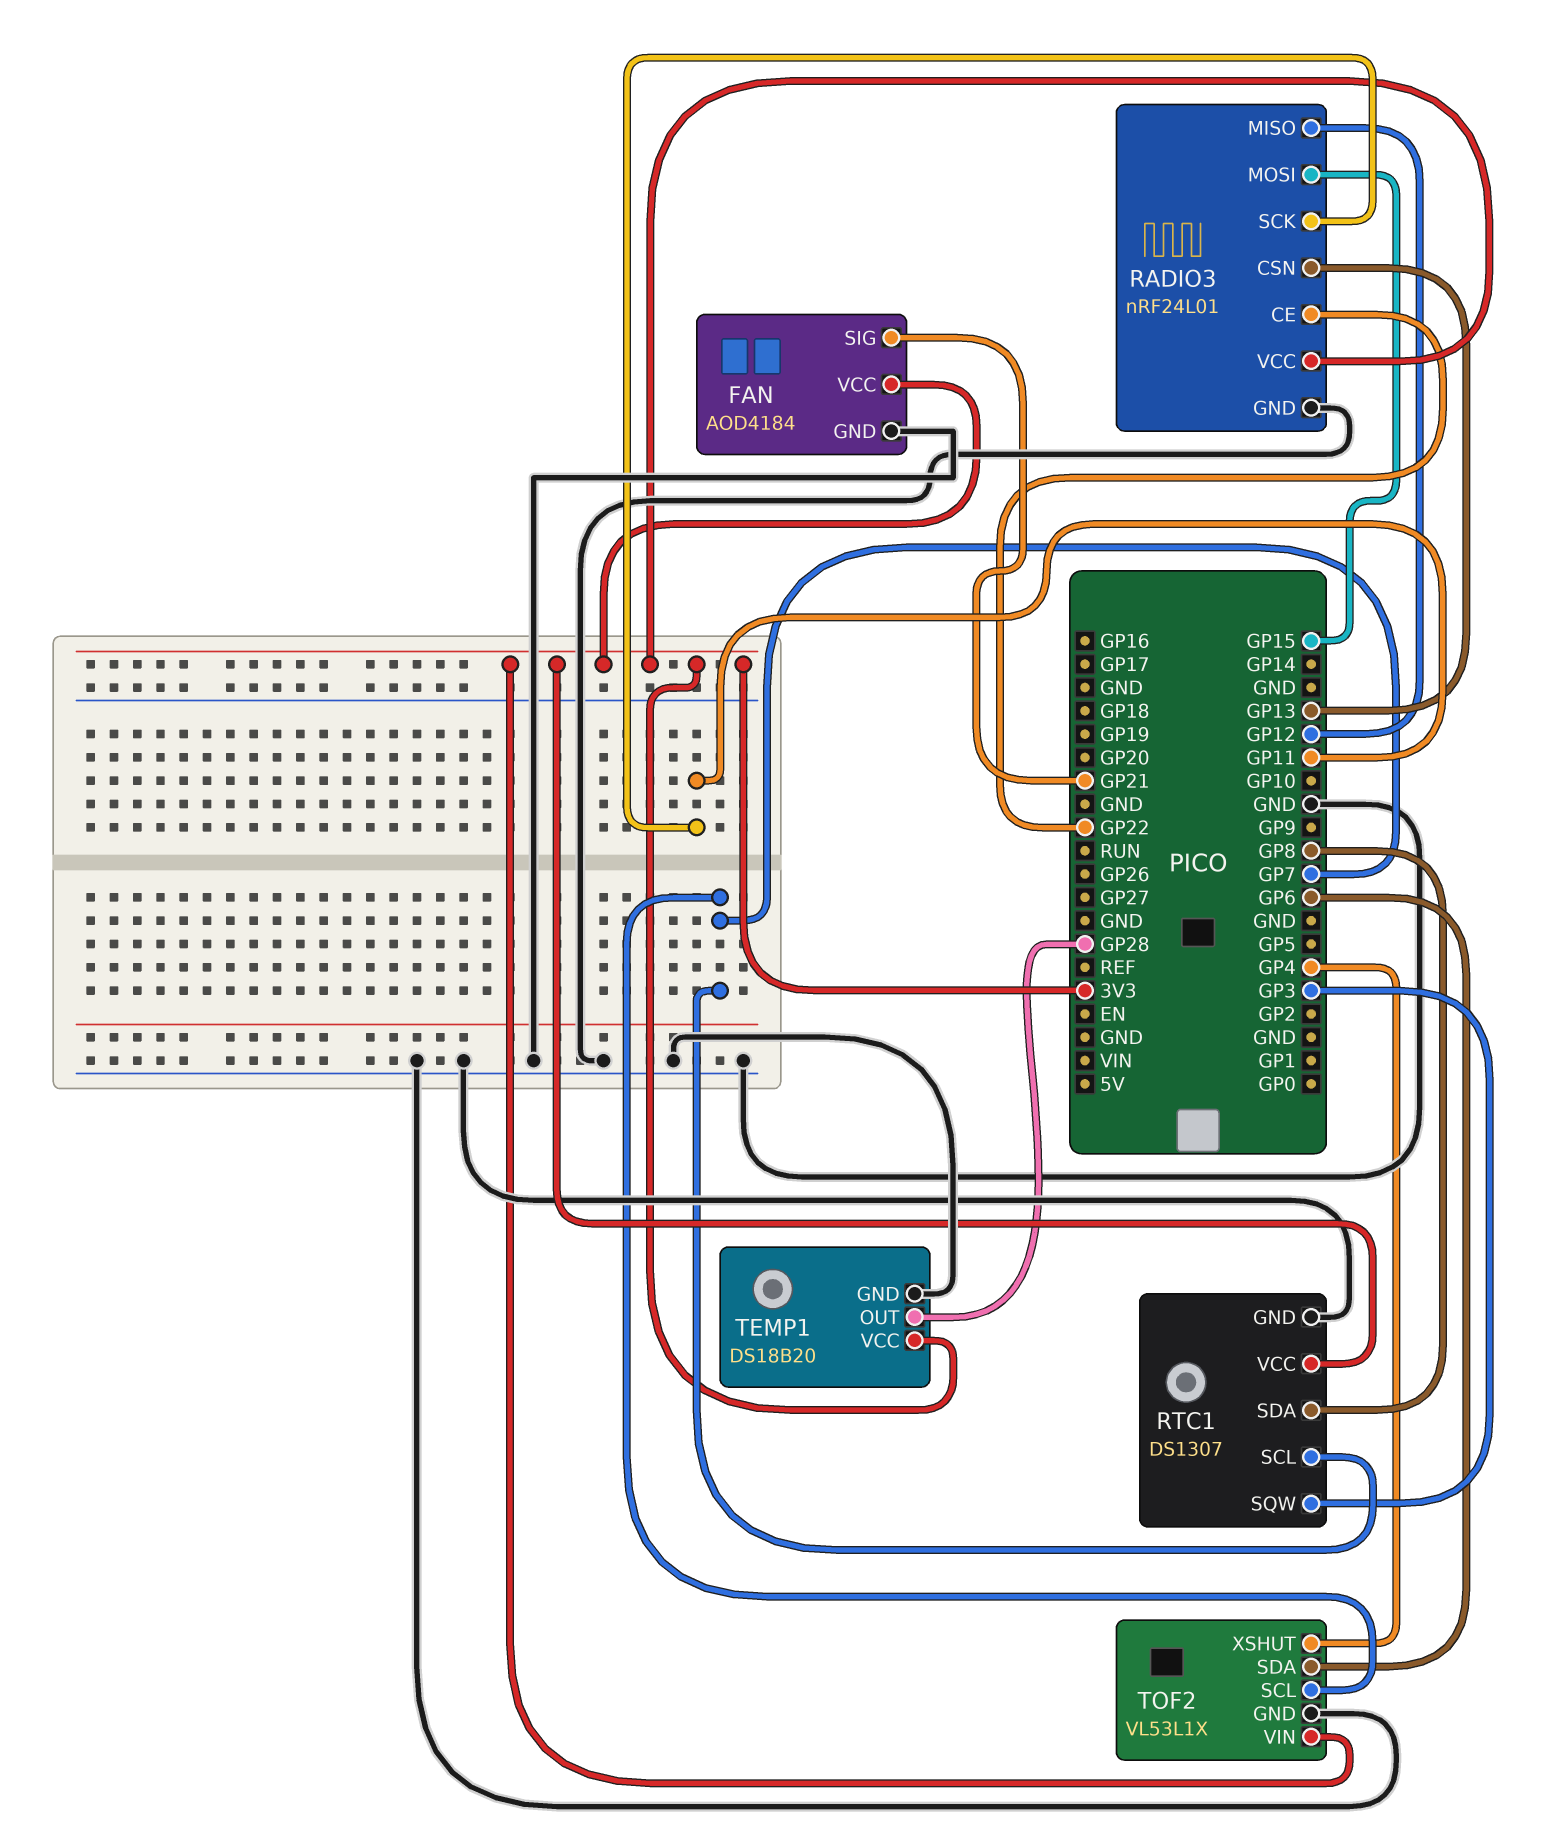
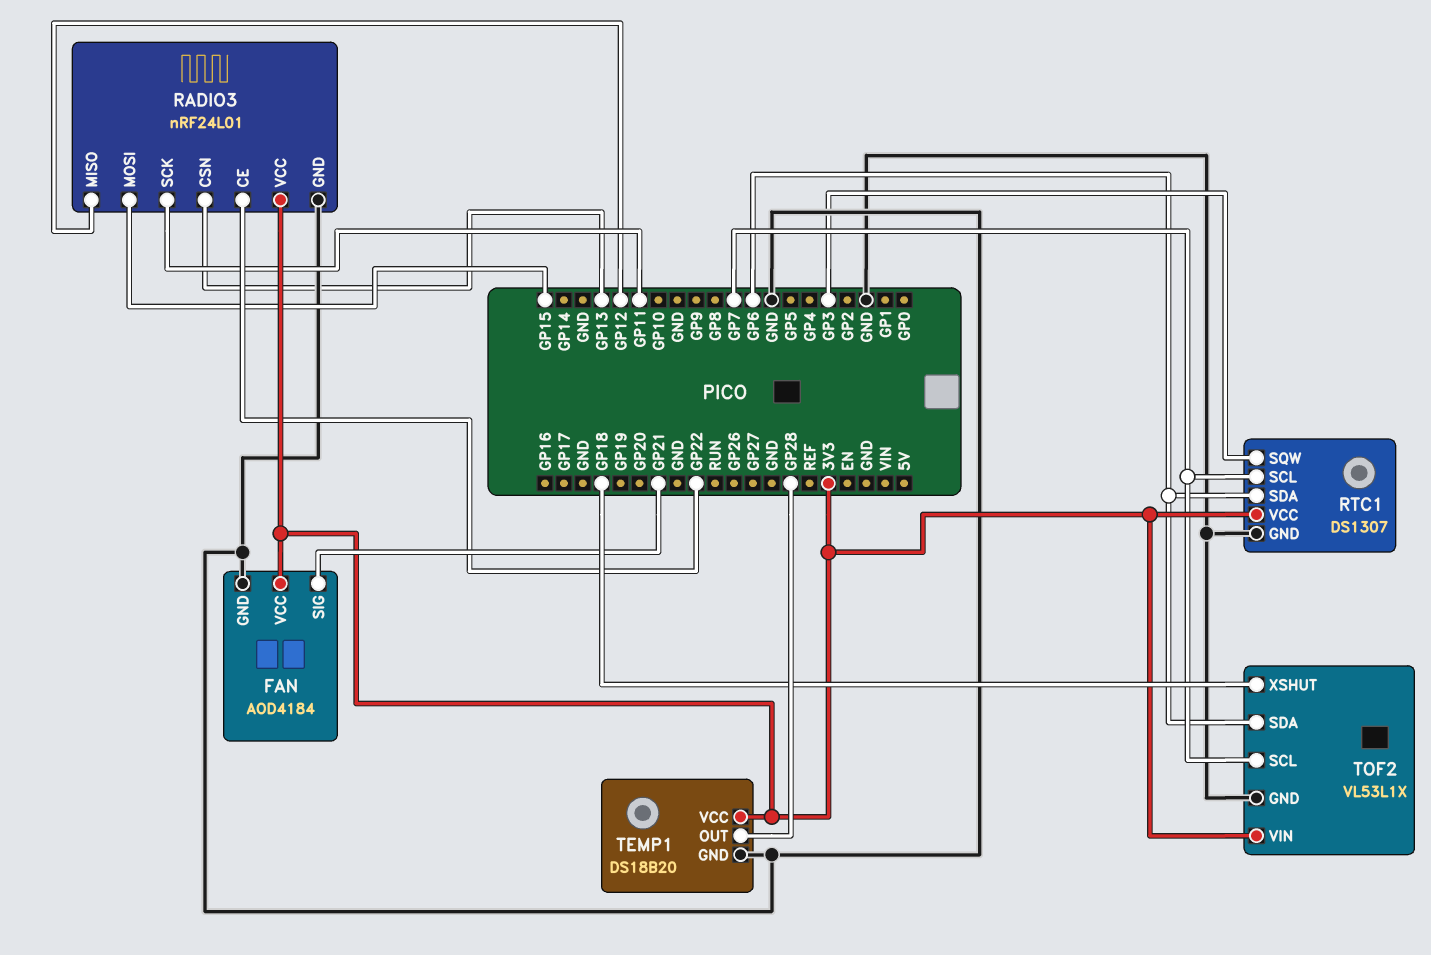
RTC1 pin SDA: GP8 -> GP6
TOF2 pin XSHUT: GP4 -> GP18

